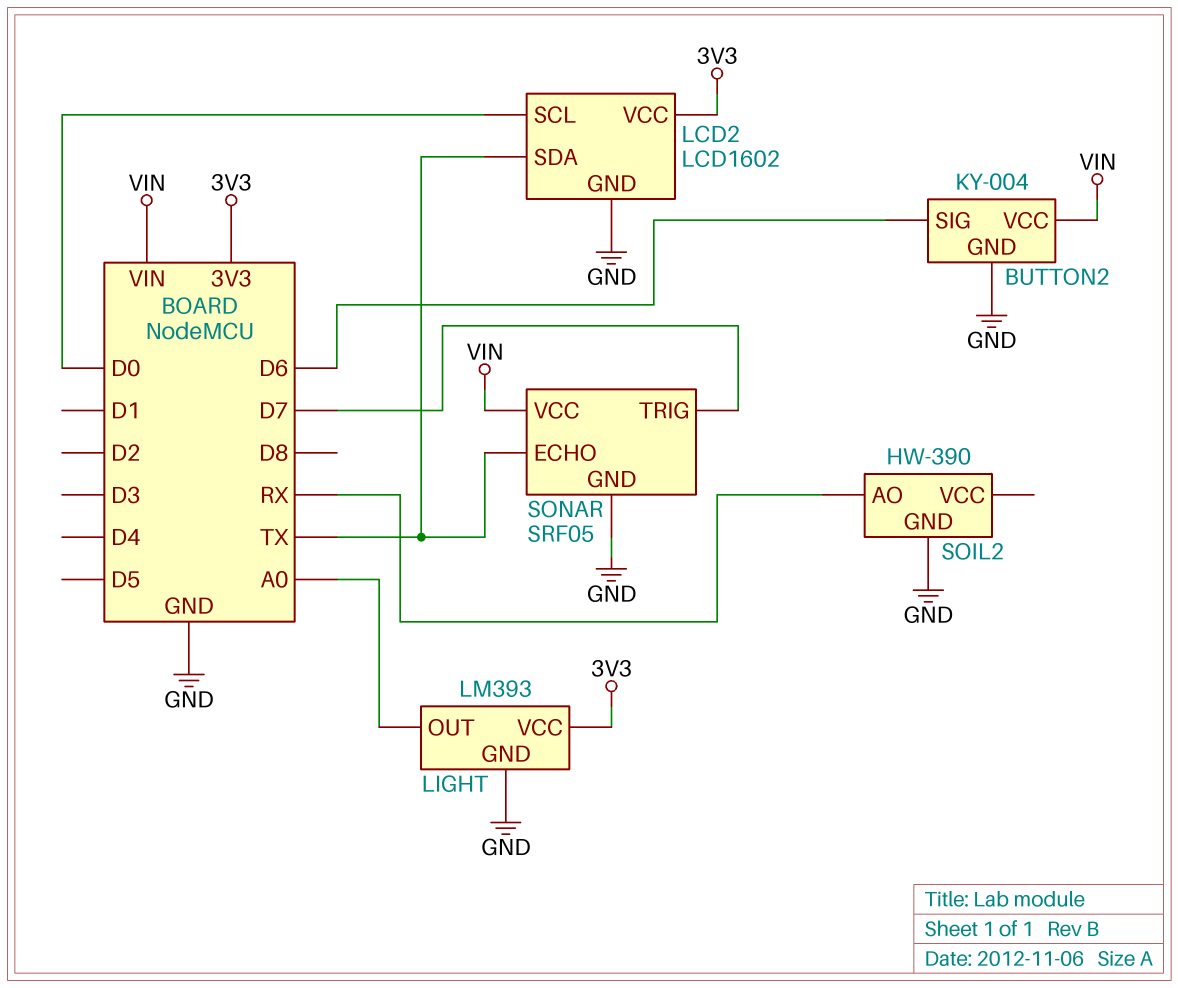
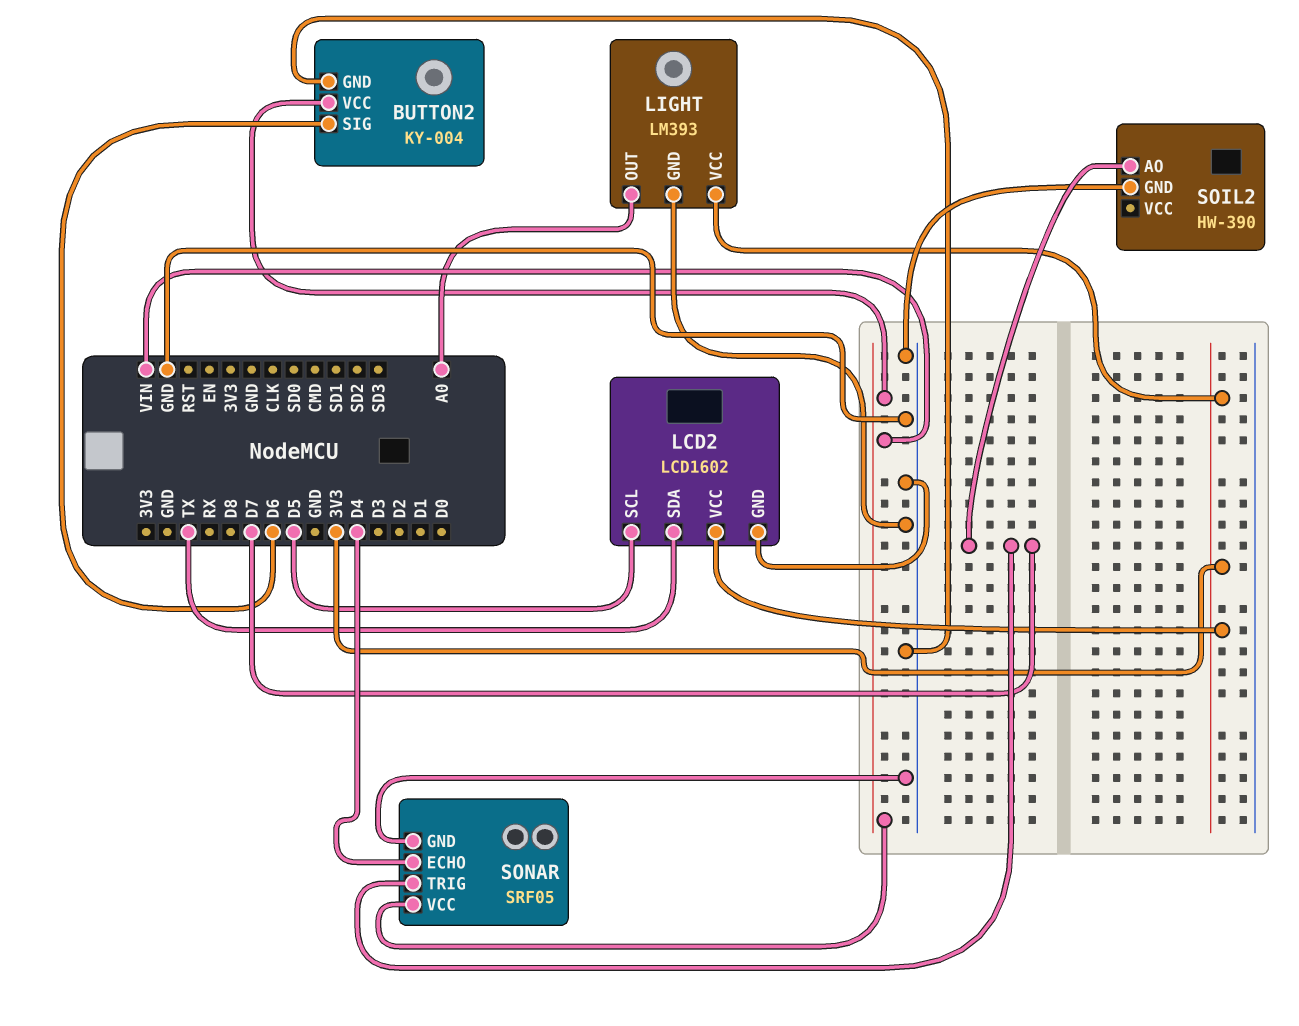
LCD2 pin SCL: D0 -> D5
SOIL2 pin AO: RX -> D7
SONAR pin ECHO: TX -> D4

